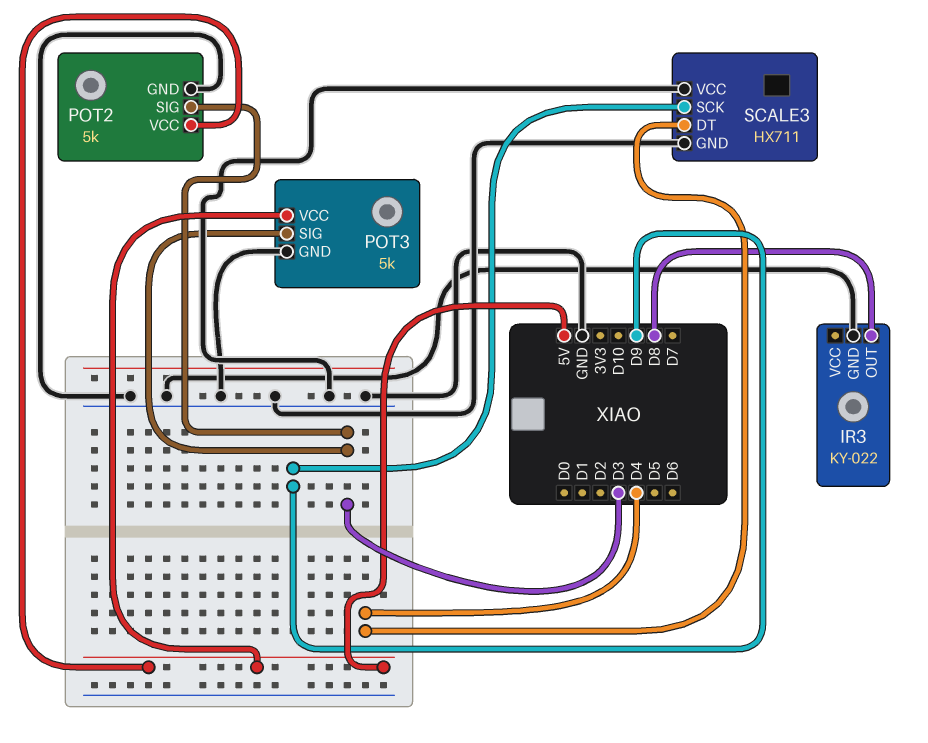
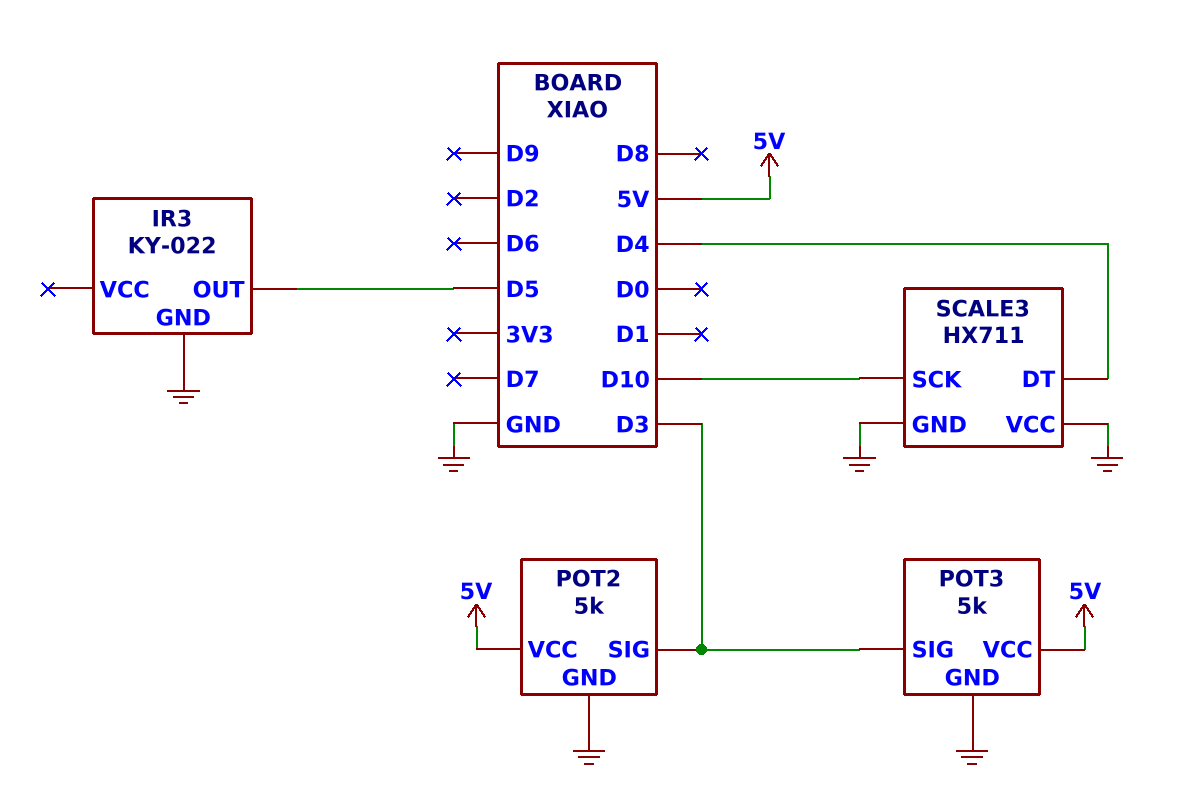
IR3 pin OUT: D8 -> D5
SCALE3 pin SCK: D9 -> D10

